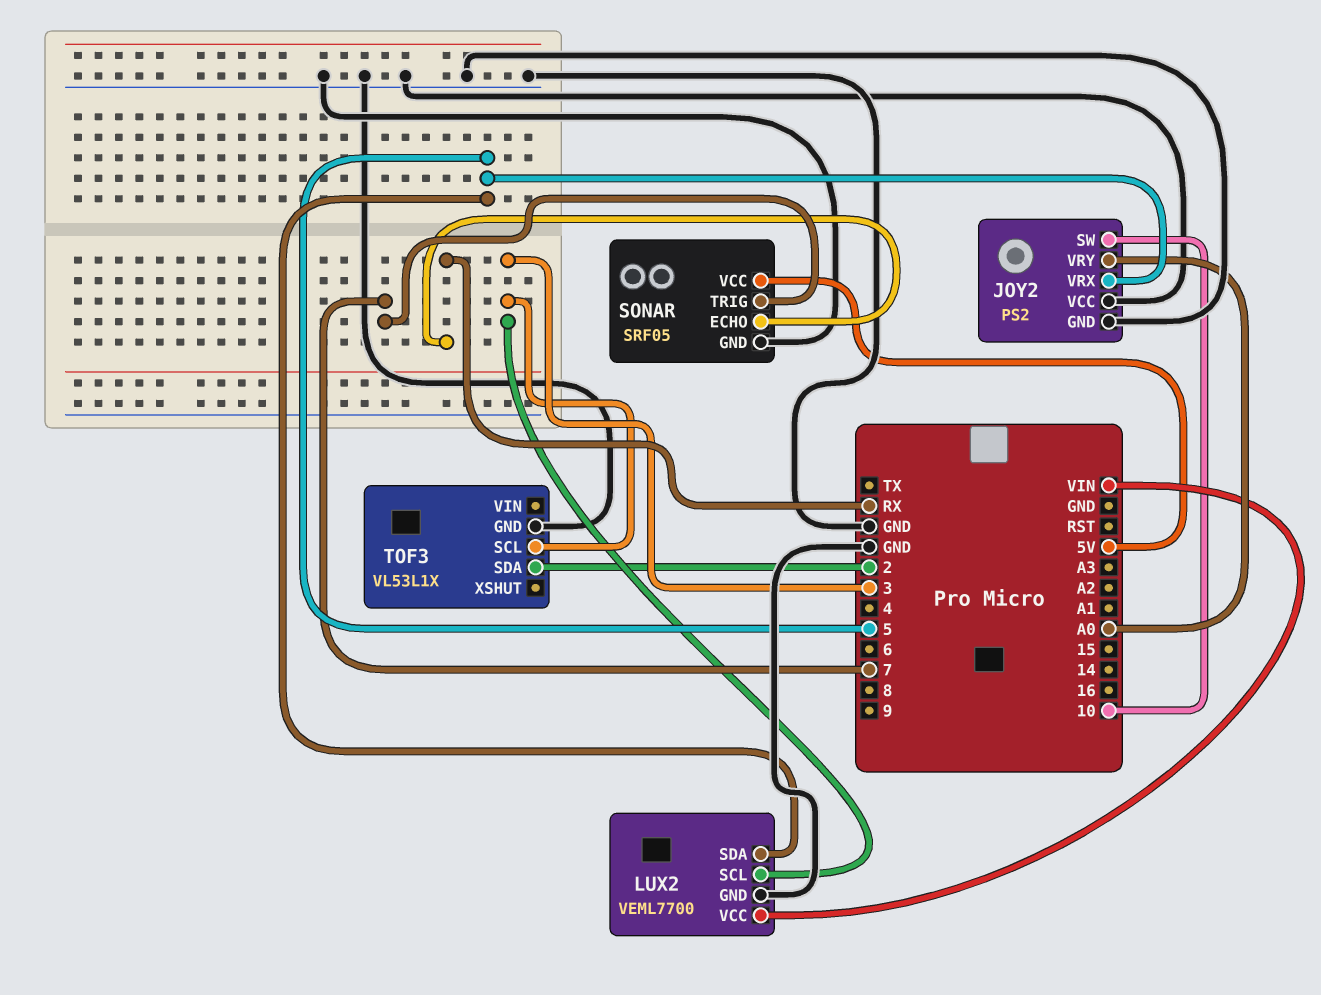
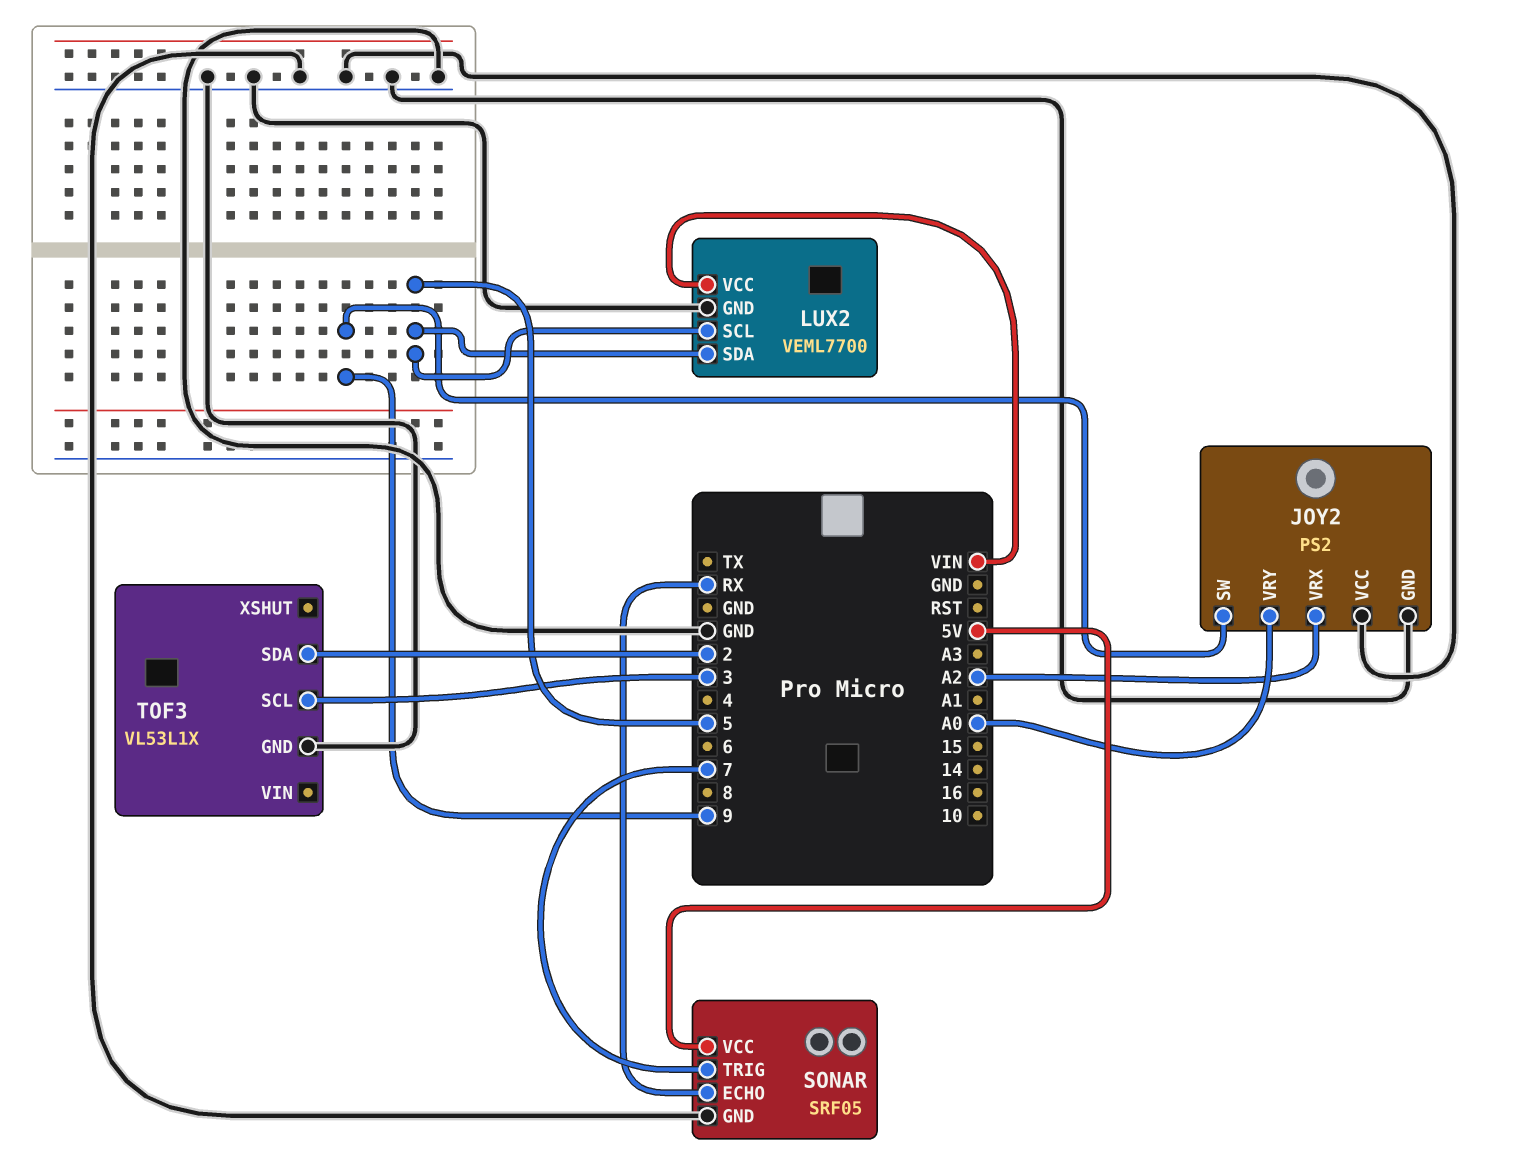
JOY2 pin SW: 10 -> 9
JOY2 pin VRX: 5 -> A2
LUX2 pin SCL: 3 -> 5

